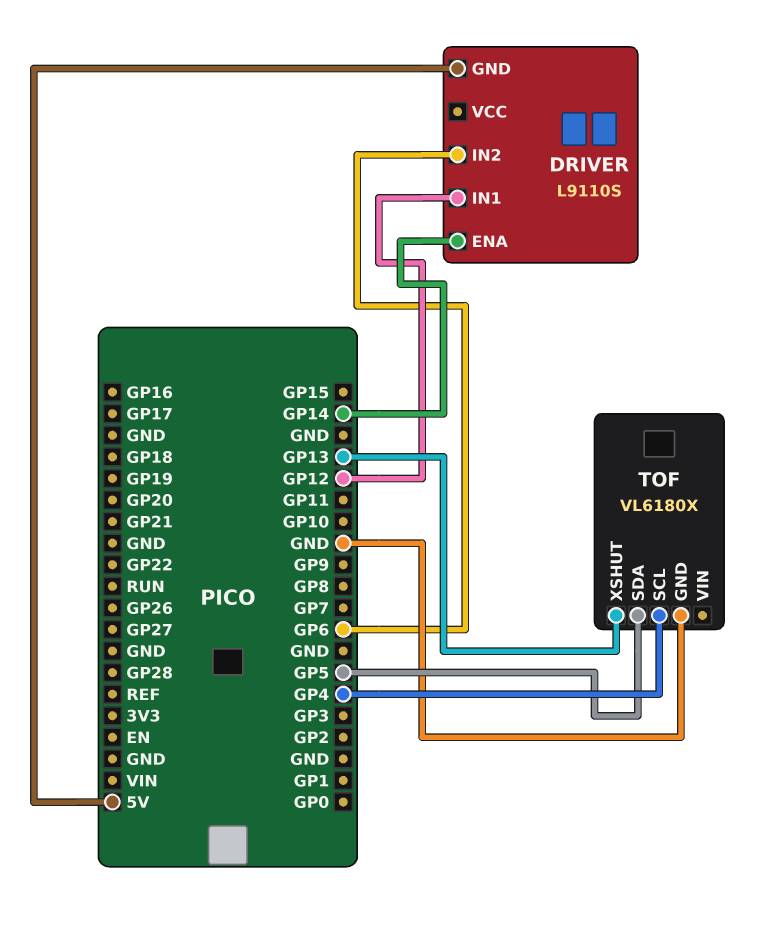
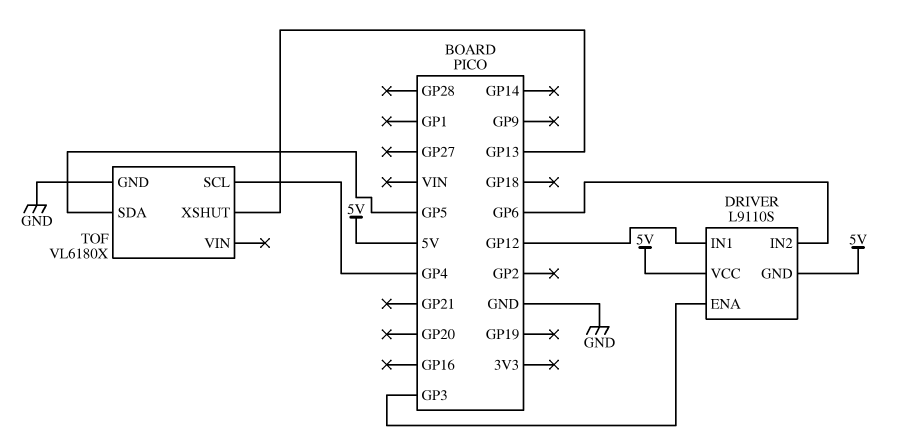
DRIVER pin ENA: GP14 -> GP3
DRIVER pin VCC: none -> 5V

